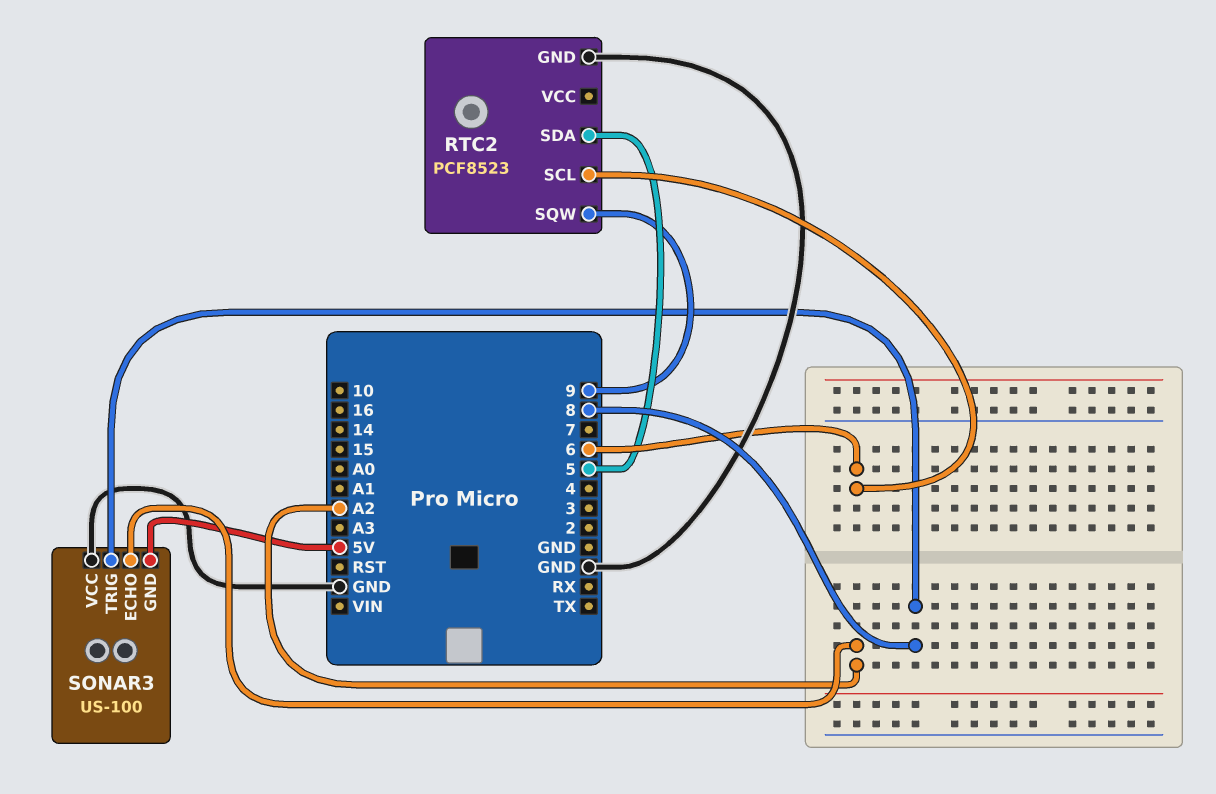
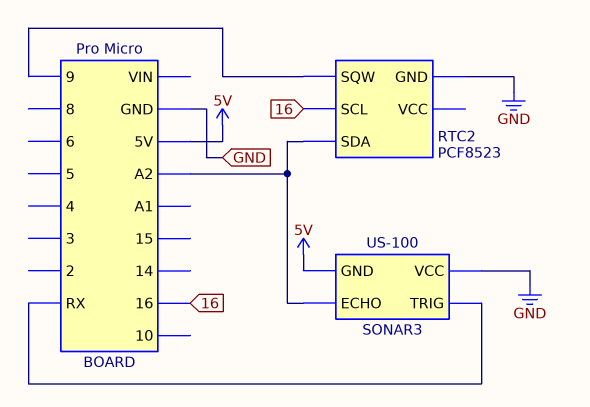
RTC2 pin SCL: 6 -> 16
RTC2 pin SDA: 5 -> A2
SONAR3 pin TRIG: 8 -> RX

